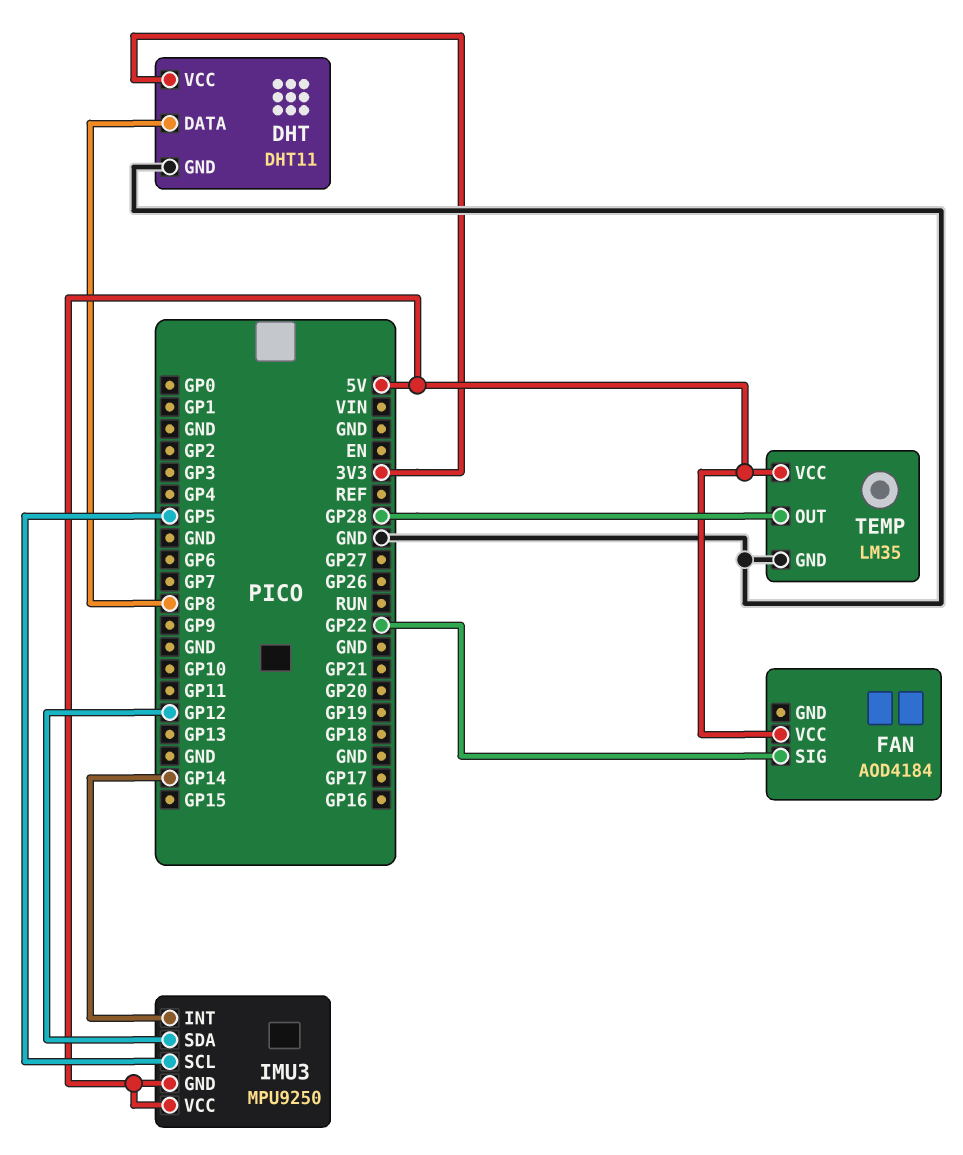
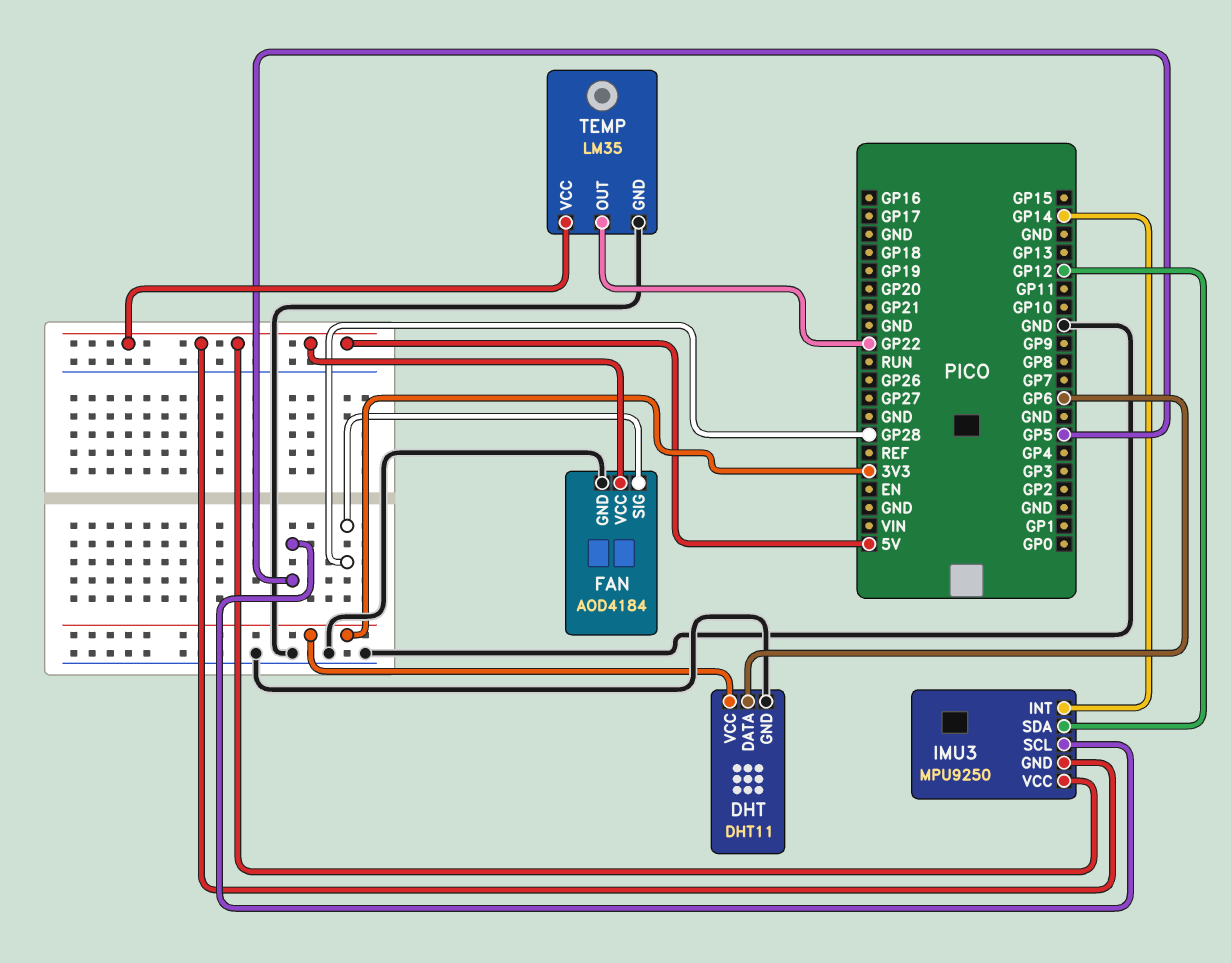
DHT pin DATA: GP8 -> GP6
FAN pin GND: none -> GND
FAN pin SIG: GP22 -> GP28
TEMP pin OUT: GP28 -> GP22

